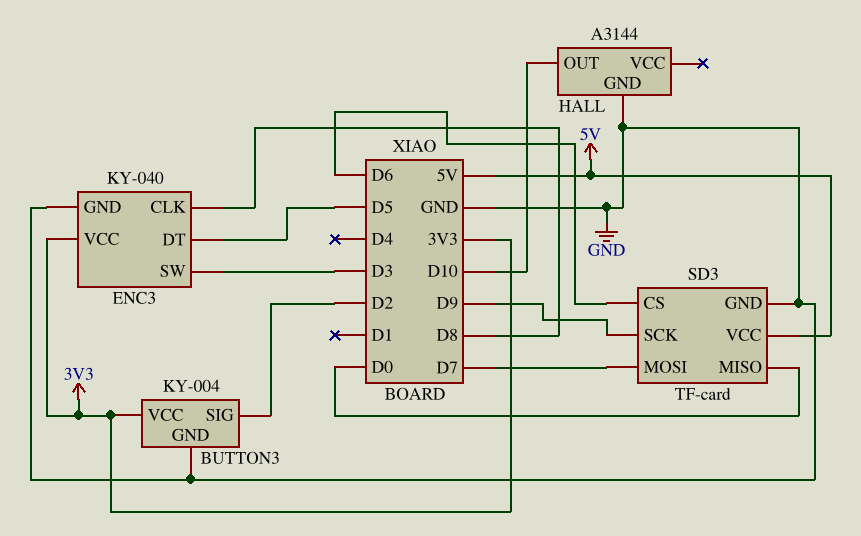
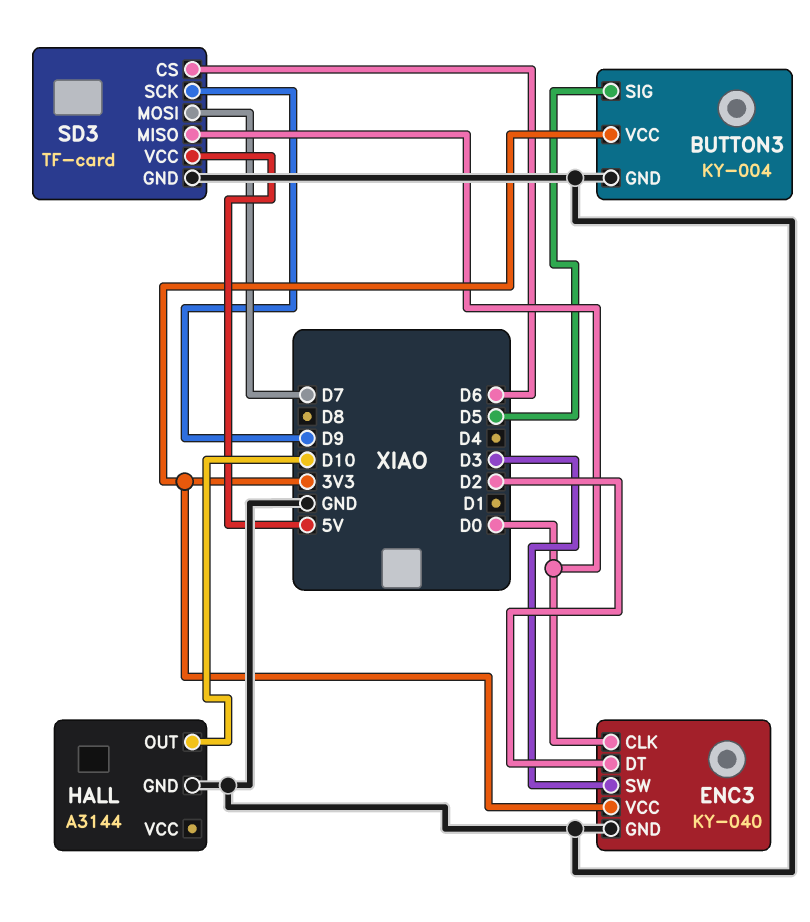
BUTTON3 pin SIG: D2 -> D5
ENC3 pin CLK: D8 -> D0
ENC3 pin DT: D5 -> D2

